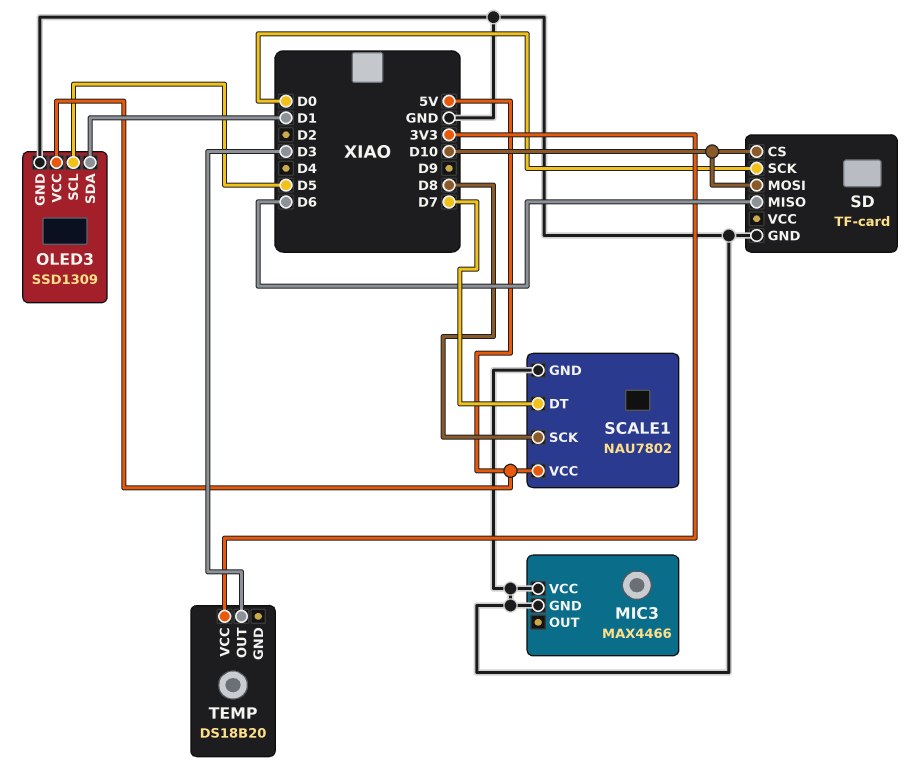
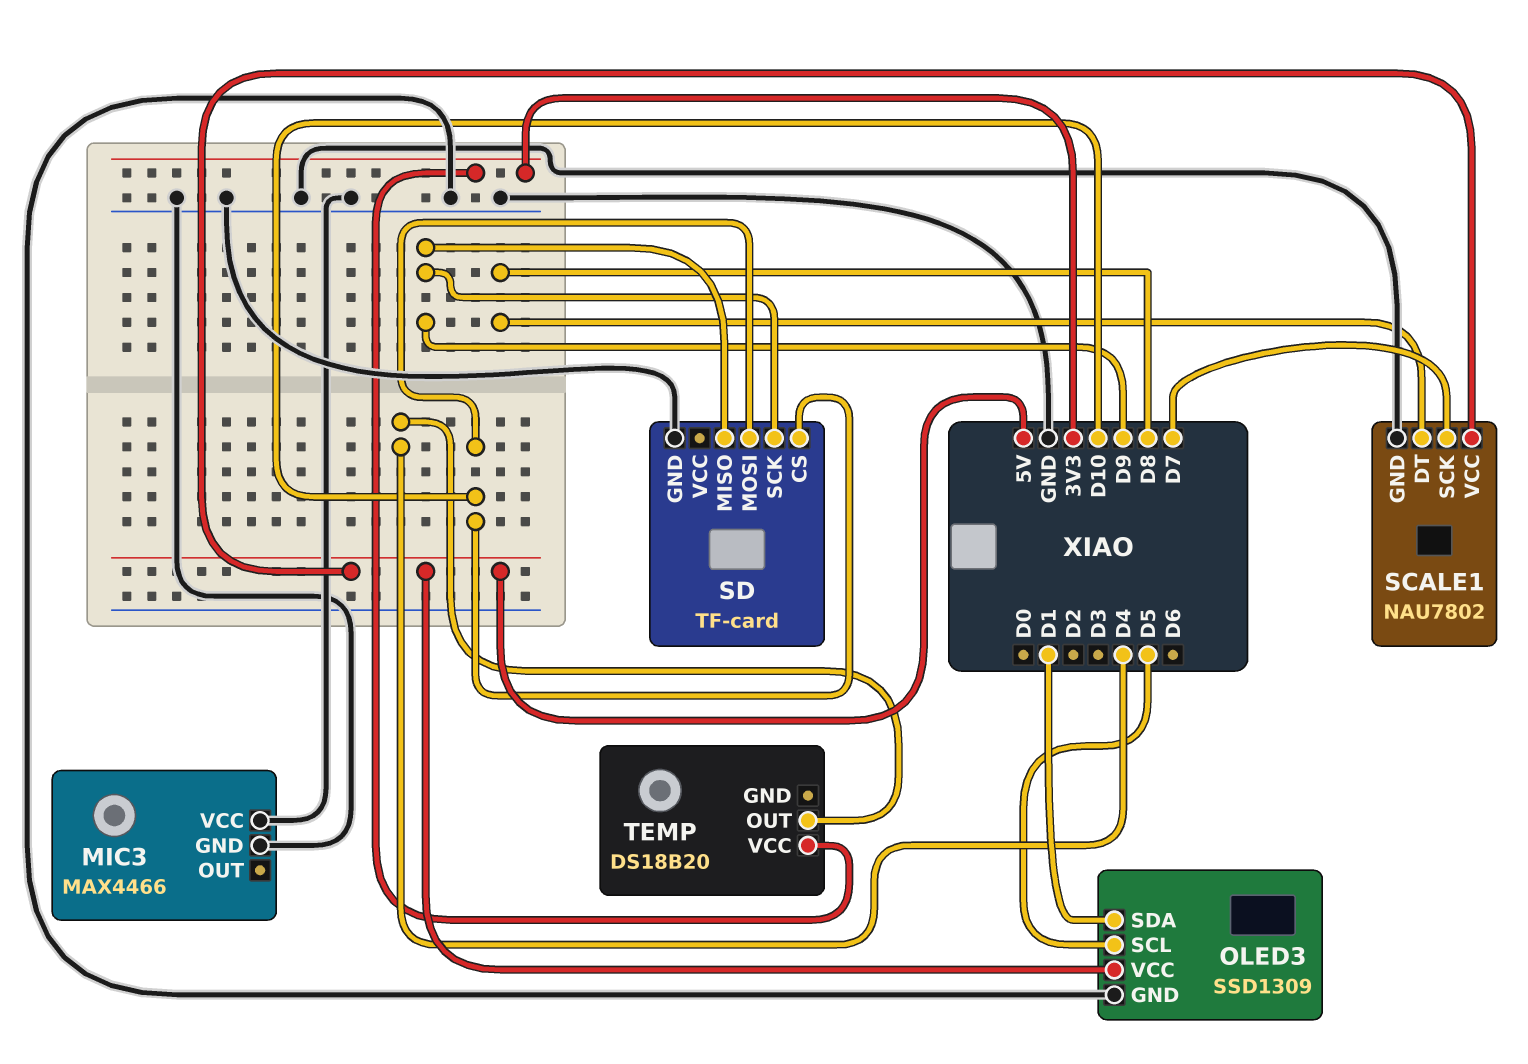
SCALE1 pin DT: D7 -> D8
SCALE1 pin SCK: D8 -> D7
SD pin MISO: D6 -> D9
SD pin SCK: D0 -> D9
TEMP pin OUT: D3 -> D4

